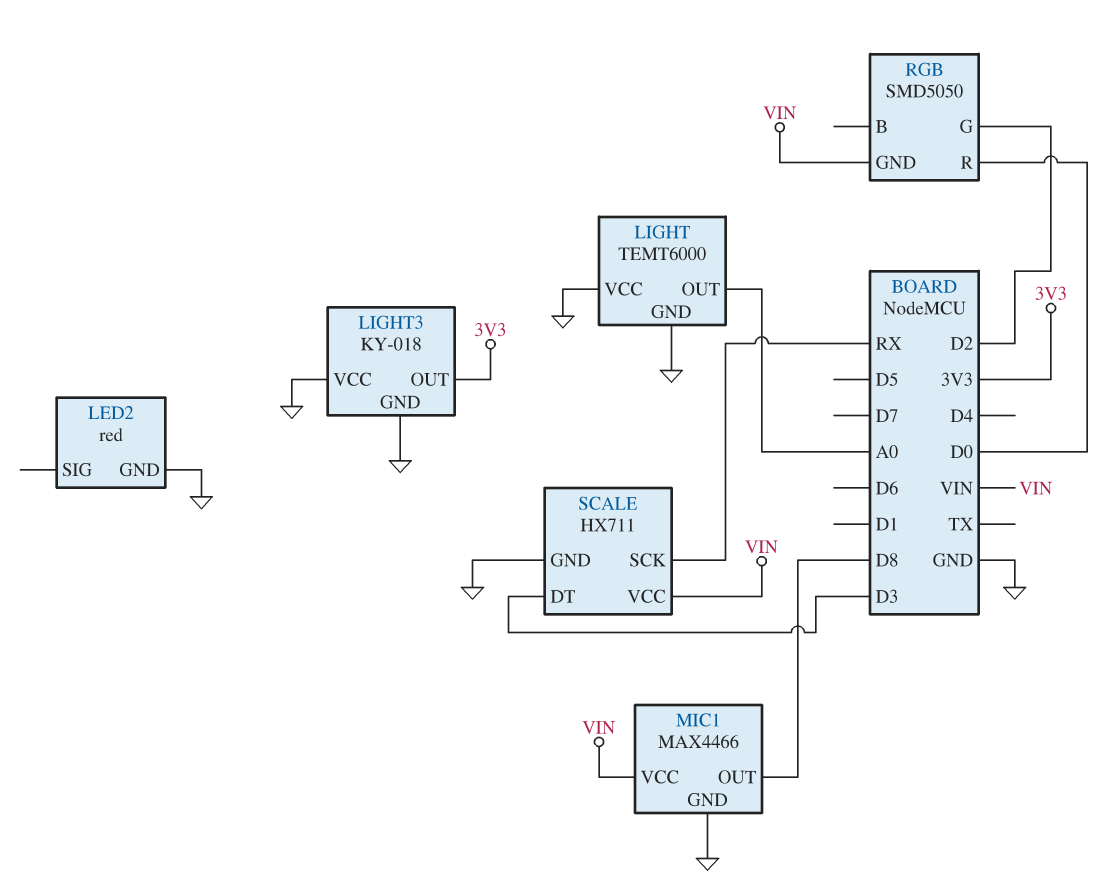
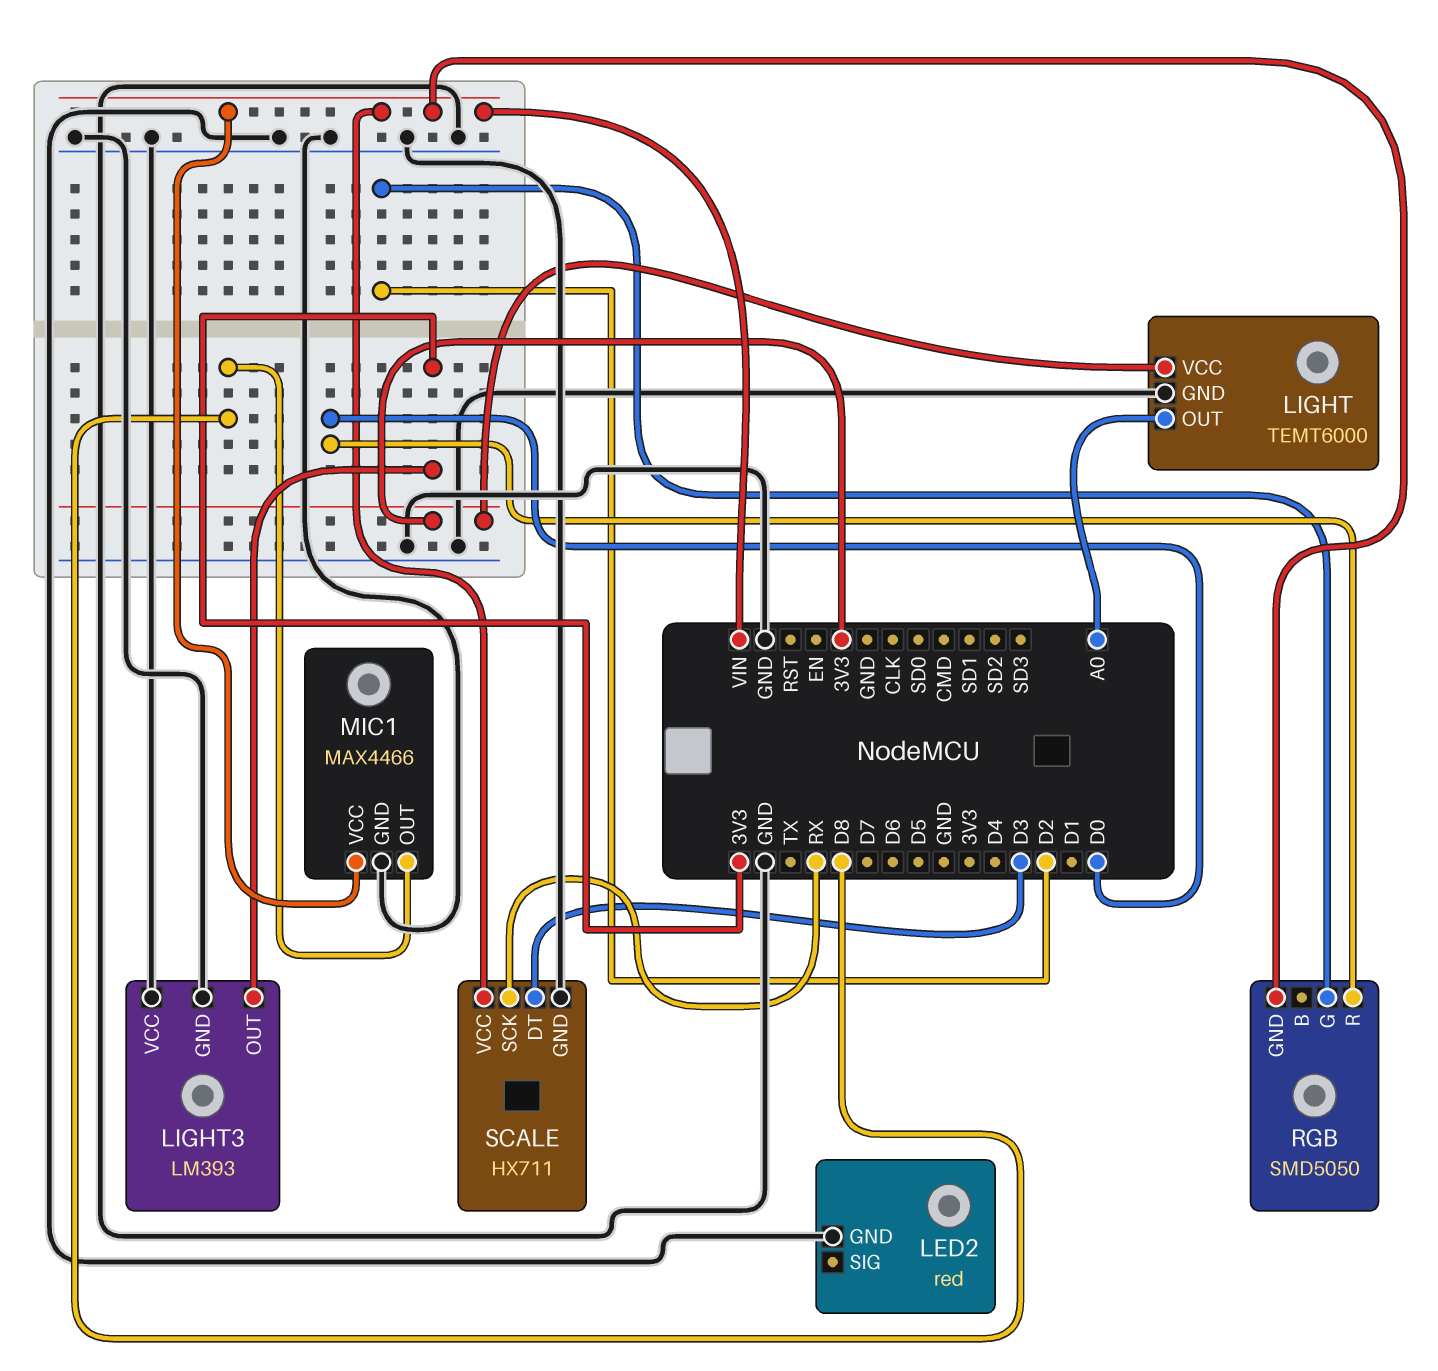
LIGHT pin VCC: GND -> 3V3
LIGHT3: KY-018 -> LM393

